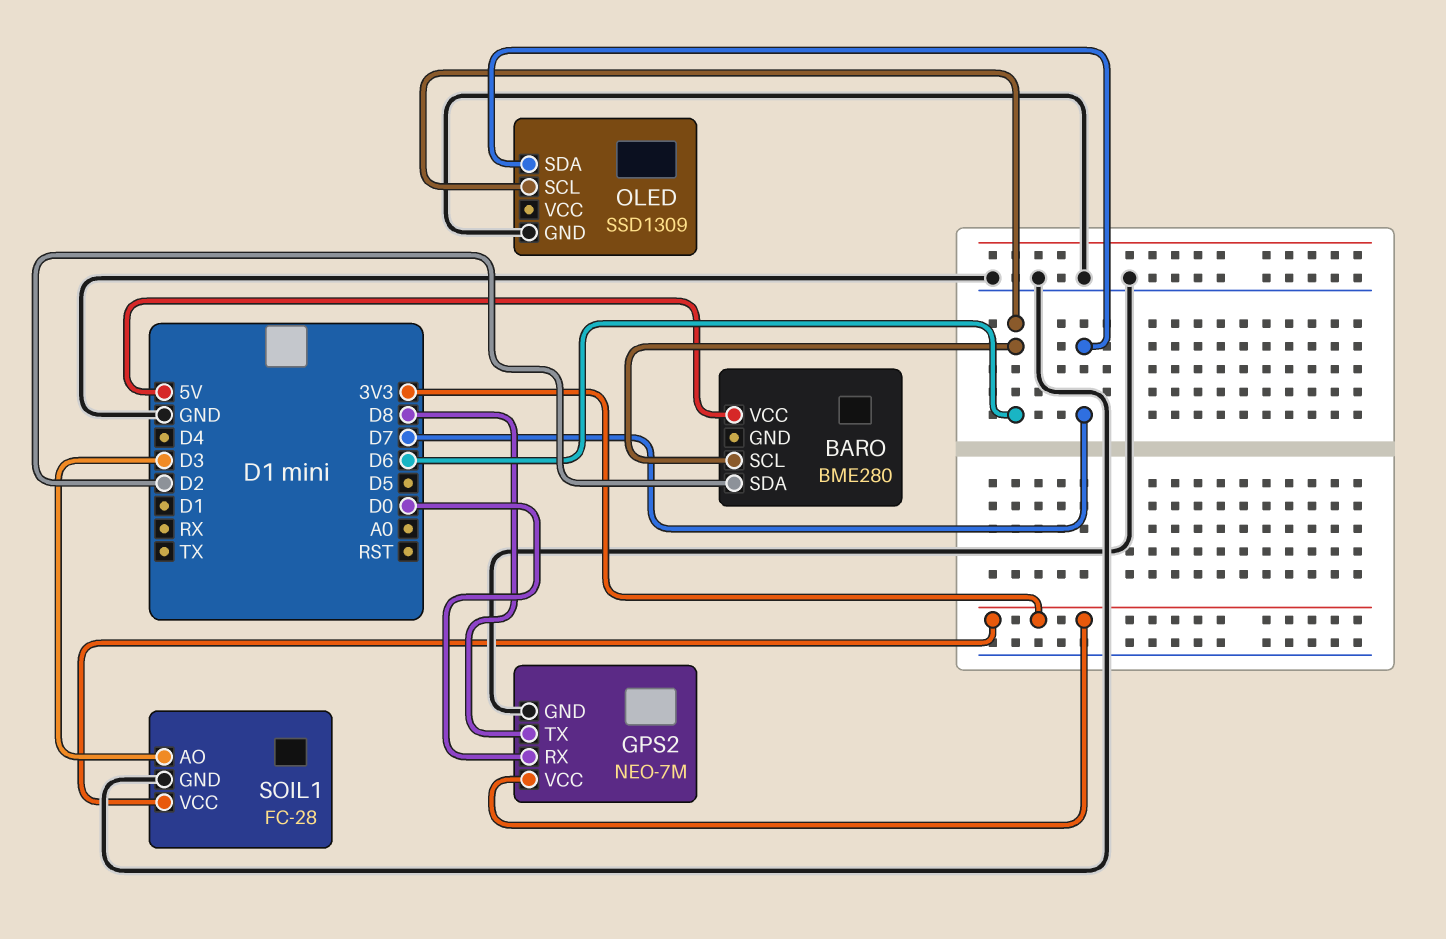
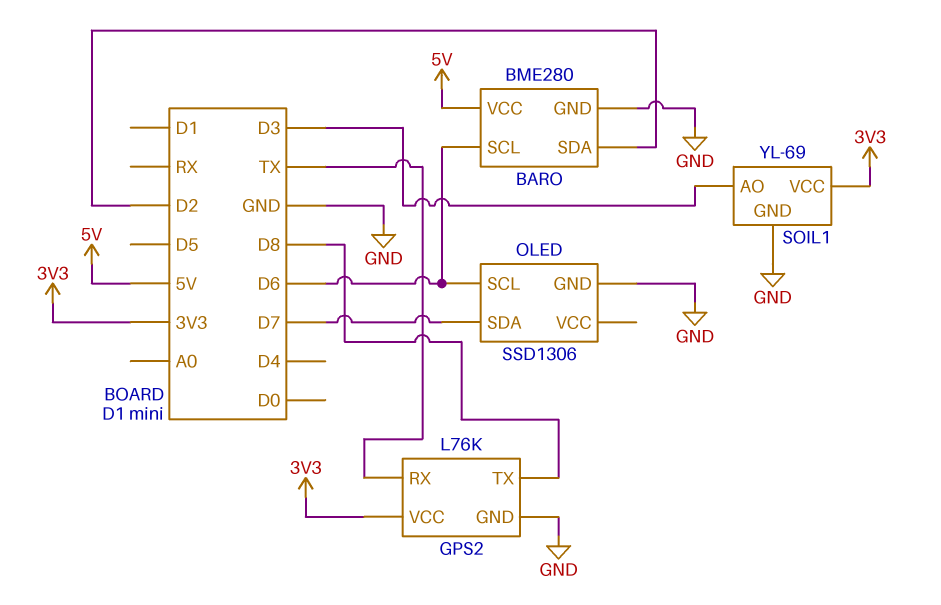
BARO pin GND: none -> GND
GPS2: NEO-7M -> L76K
GPS2 pin RX: D0 -> TX
OLED: SSD1309 -> SSD1306
SOIL1: FC-28 -> YL-69

